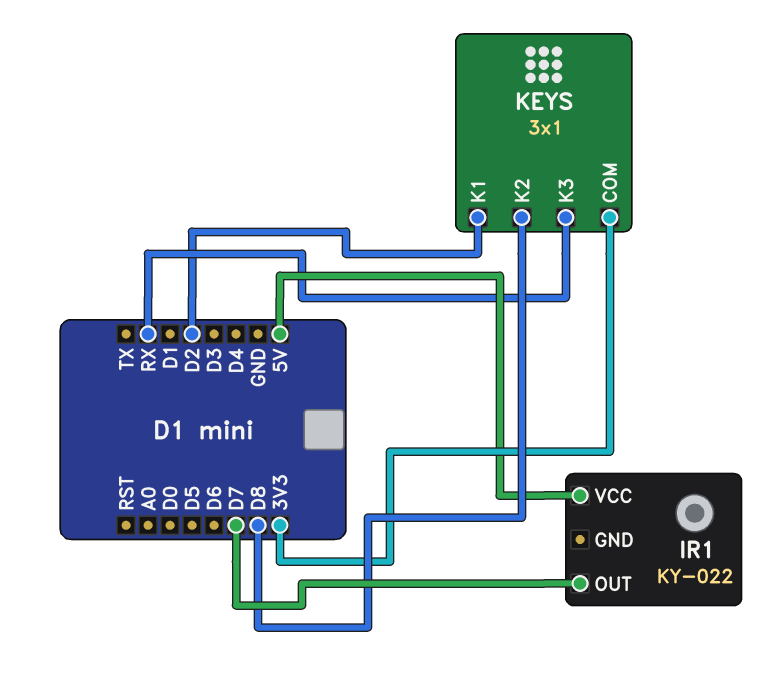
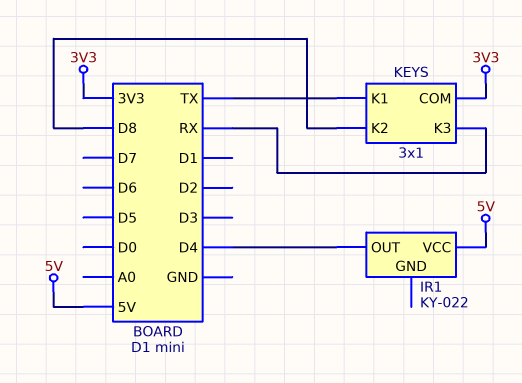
IR1 pin OUT: D7 -> D4
KEYS pin K1: D2 -> TX

